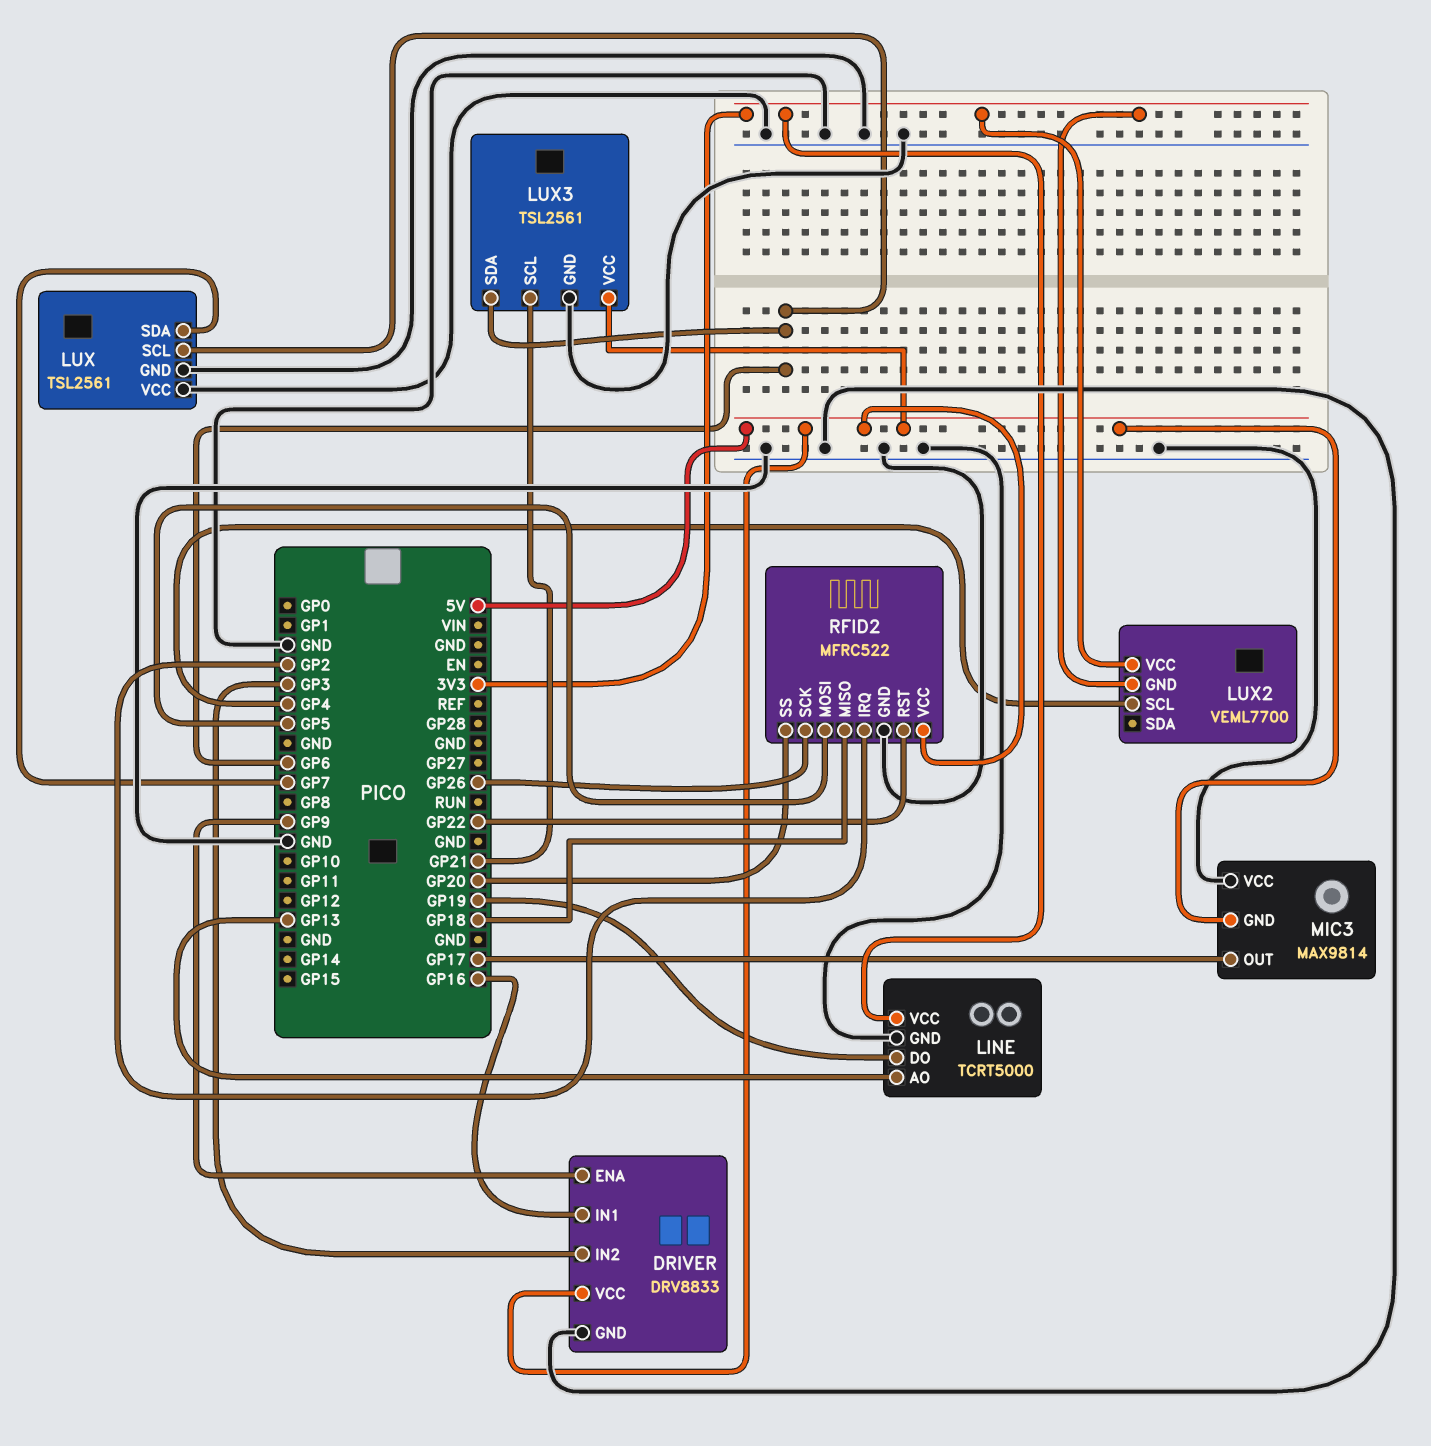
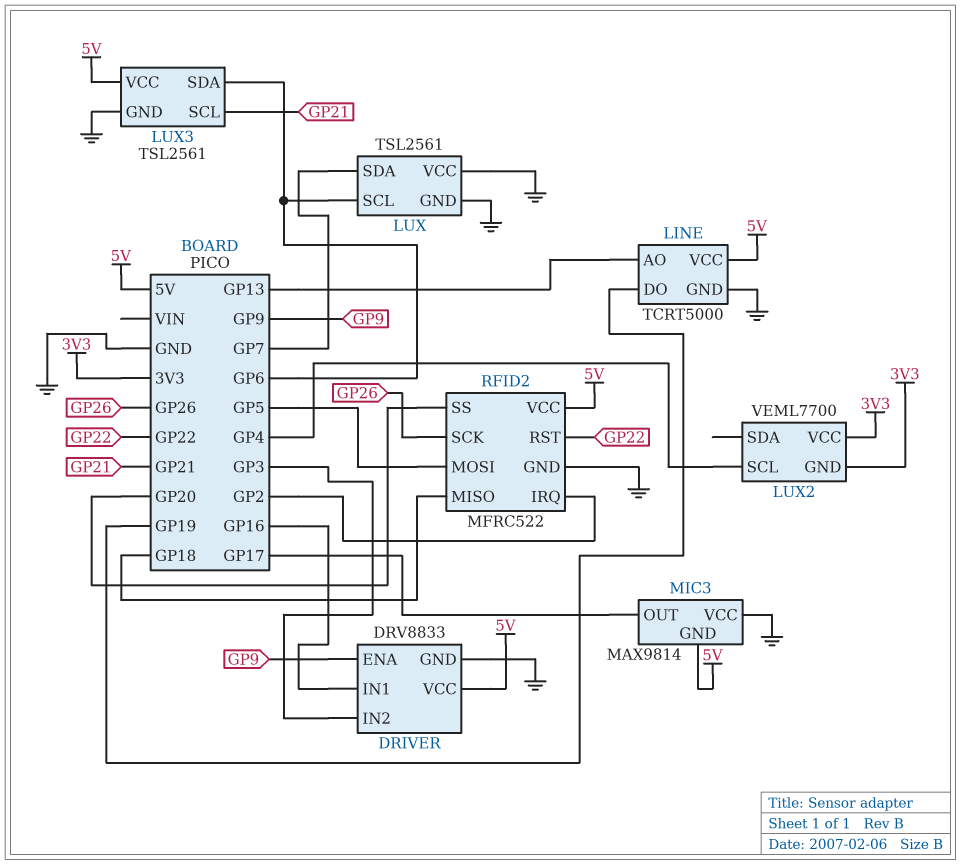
LINE pin VCC: 3V3 -> 5V

